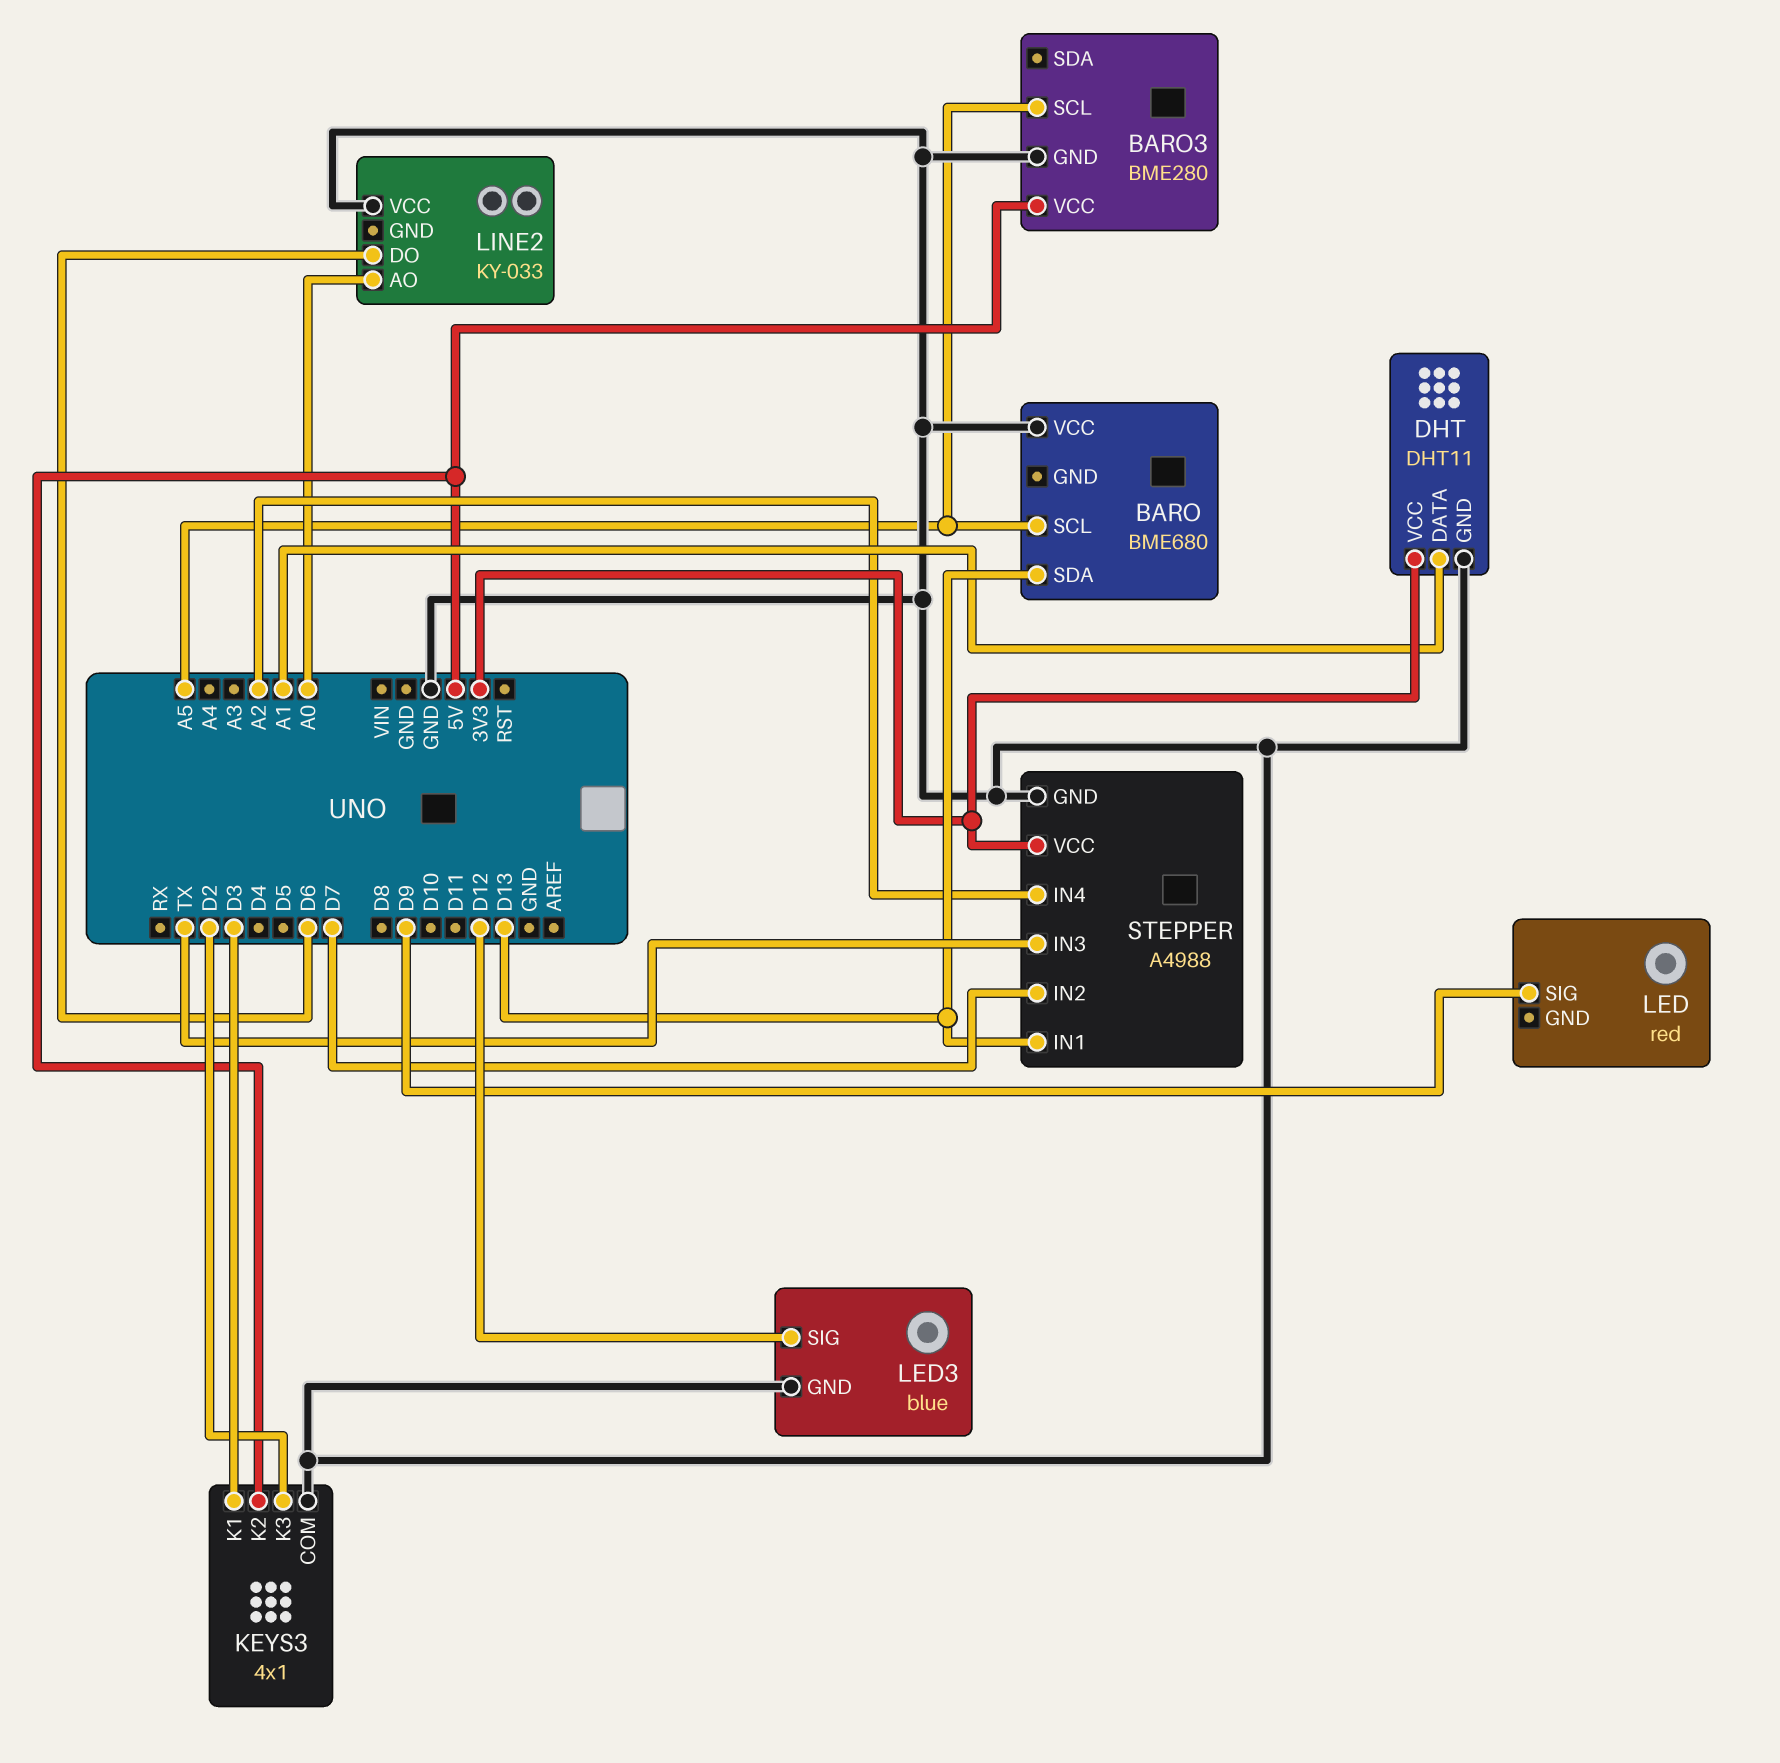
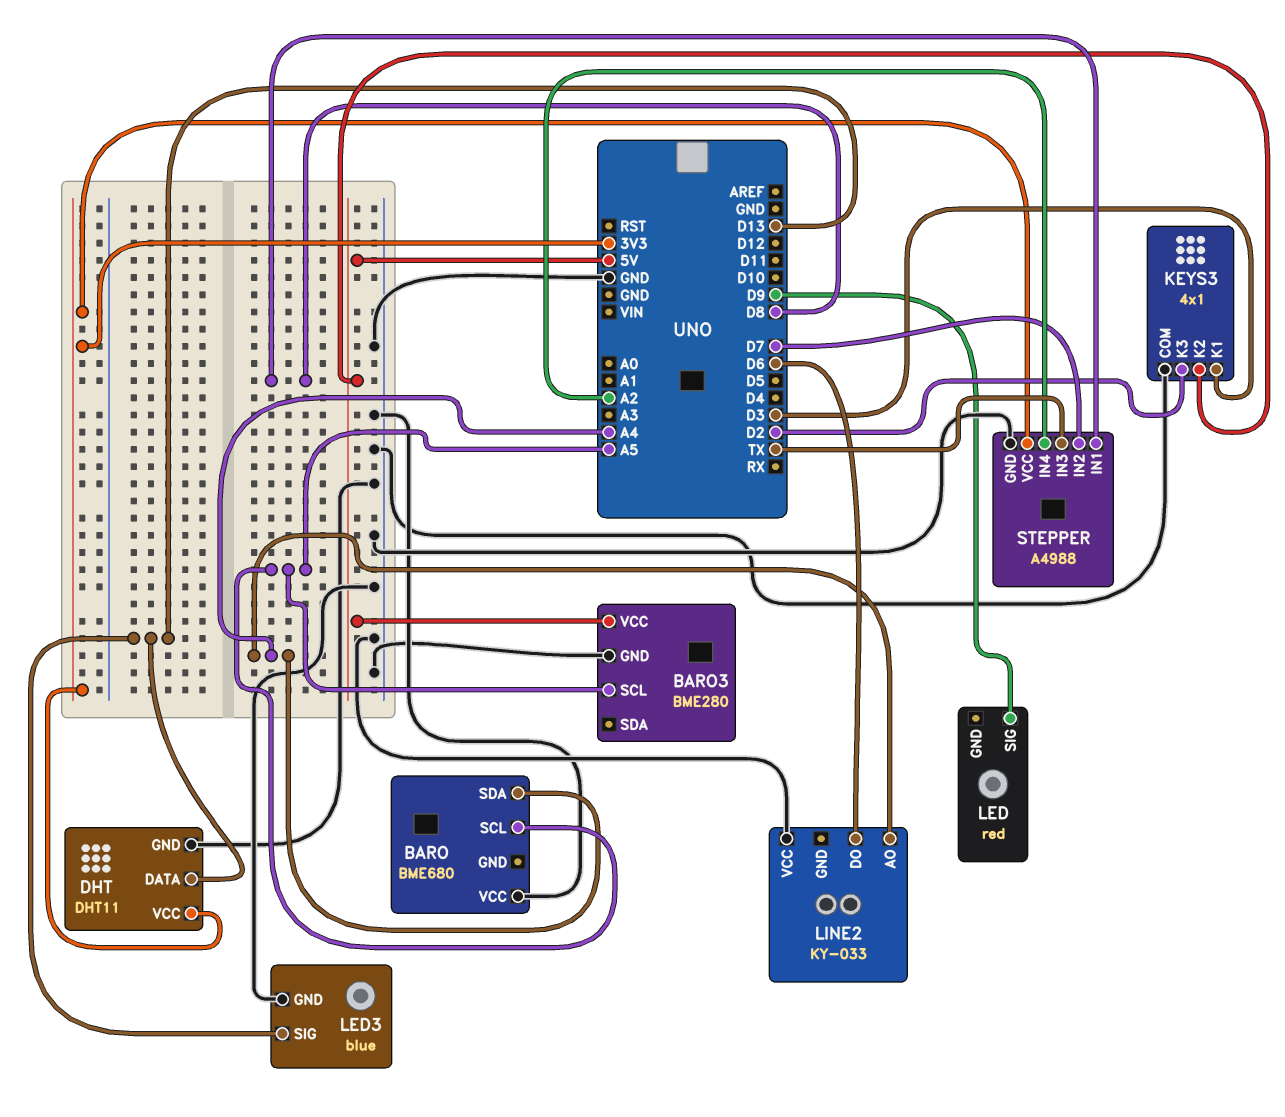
BARO pin SDA: D13 -> A4
DHT pin DATA: A1 -> D13
LED3 pin SIG: D12 -> D13
LINE2 pin AO: A0 -> A4
STEPPER pin IN1: D13 -> D8

